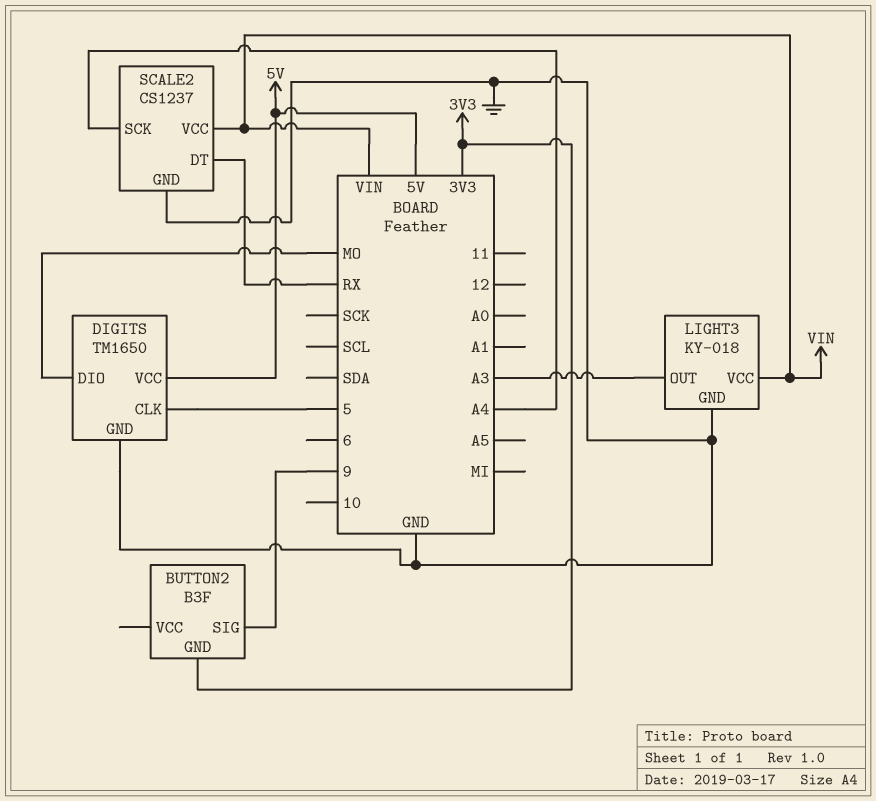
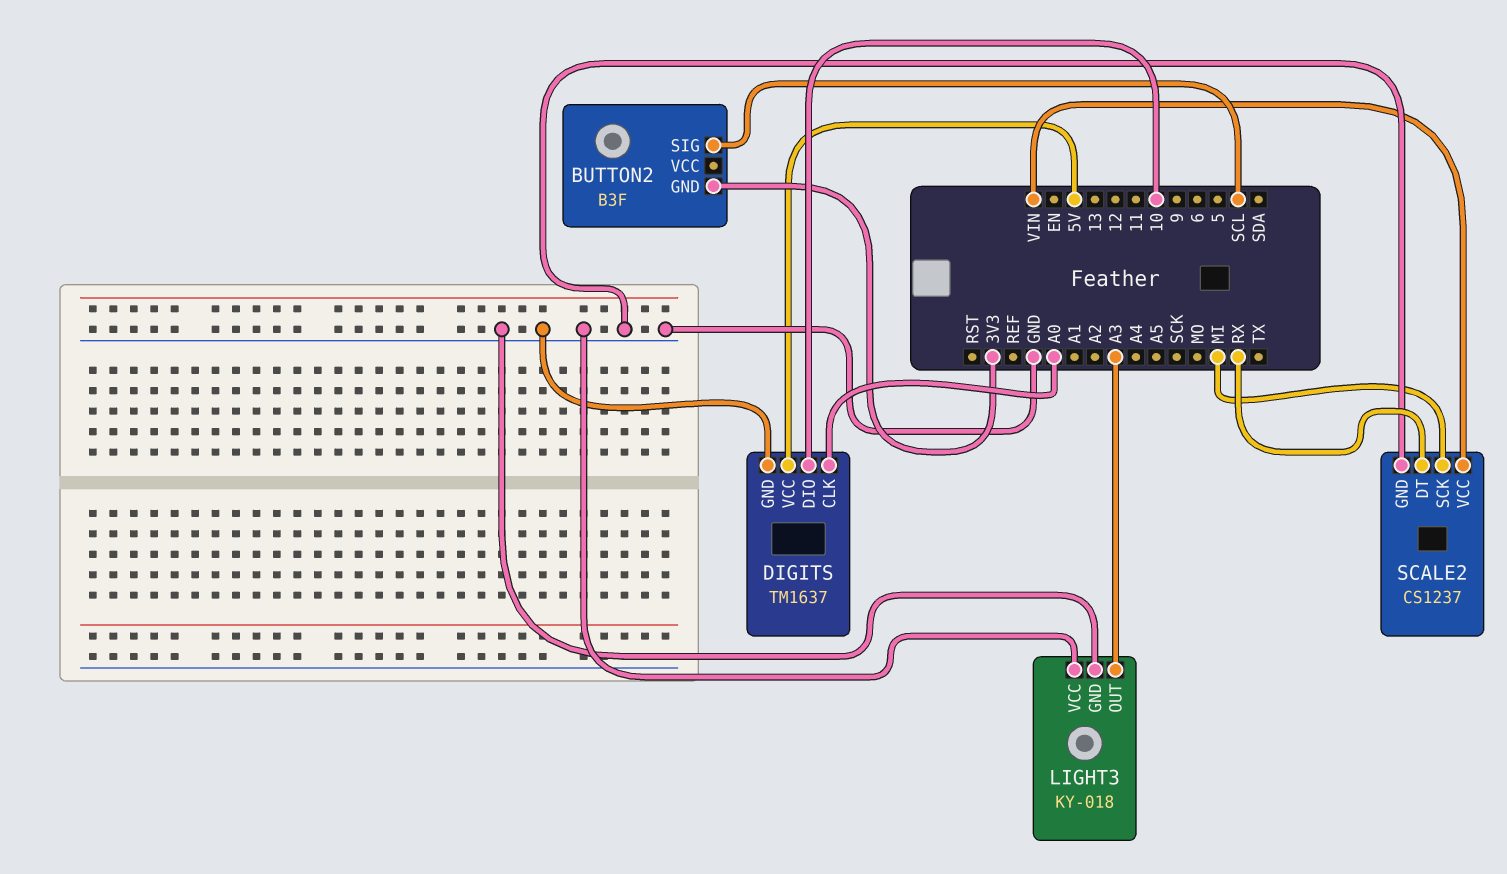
BUTTON2 pin SIG: 9 -> SCL
DIGITS: TM1650 -> TM1637
DIGITS pin CLK: 5 -> A0
DIGITS pin DIO: MO -> 10
LIGHT3 pin VCC: VIN -> GND
SCALE2 pin SCK: A4 -> MI

